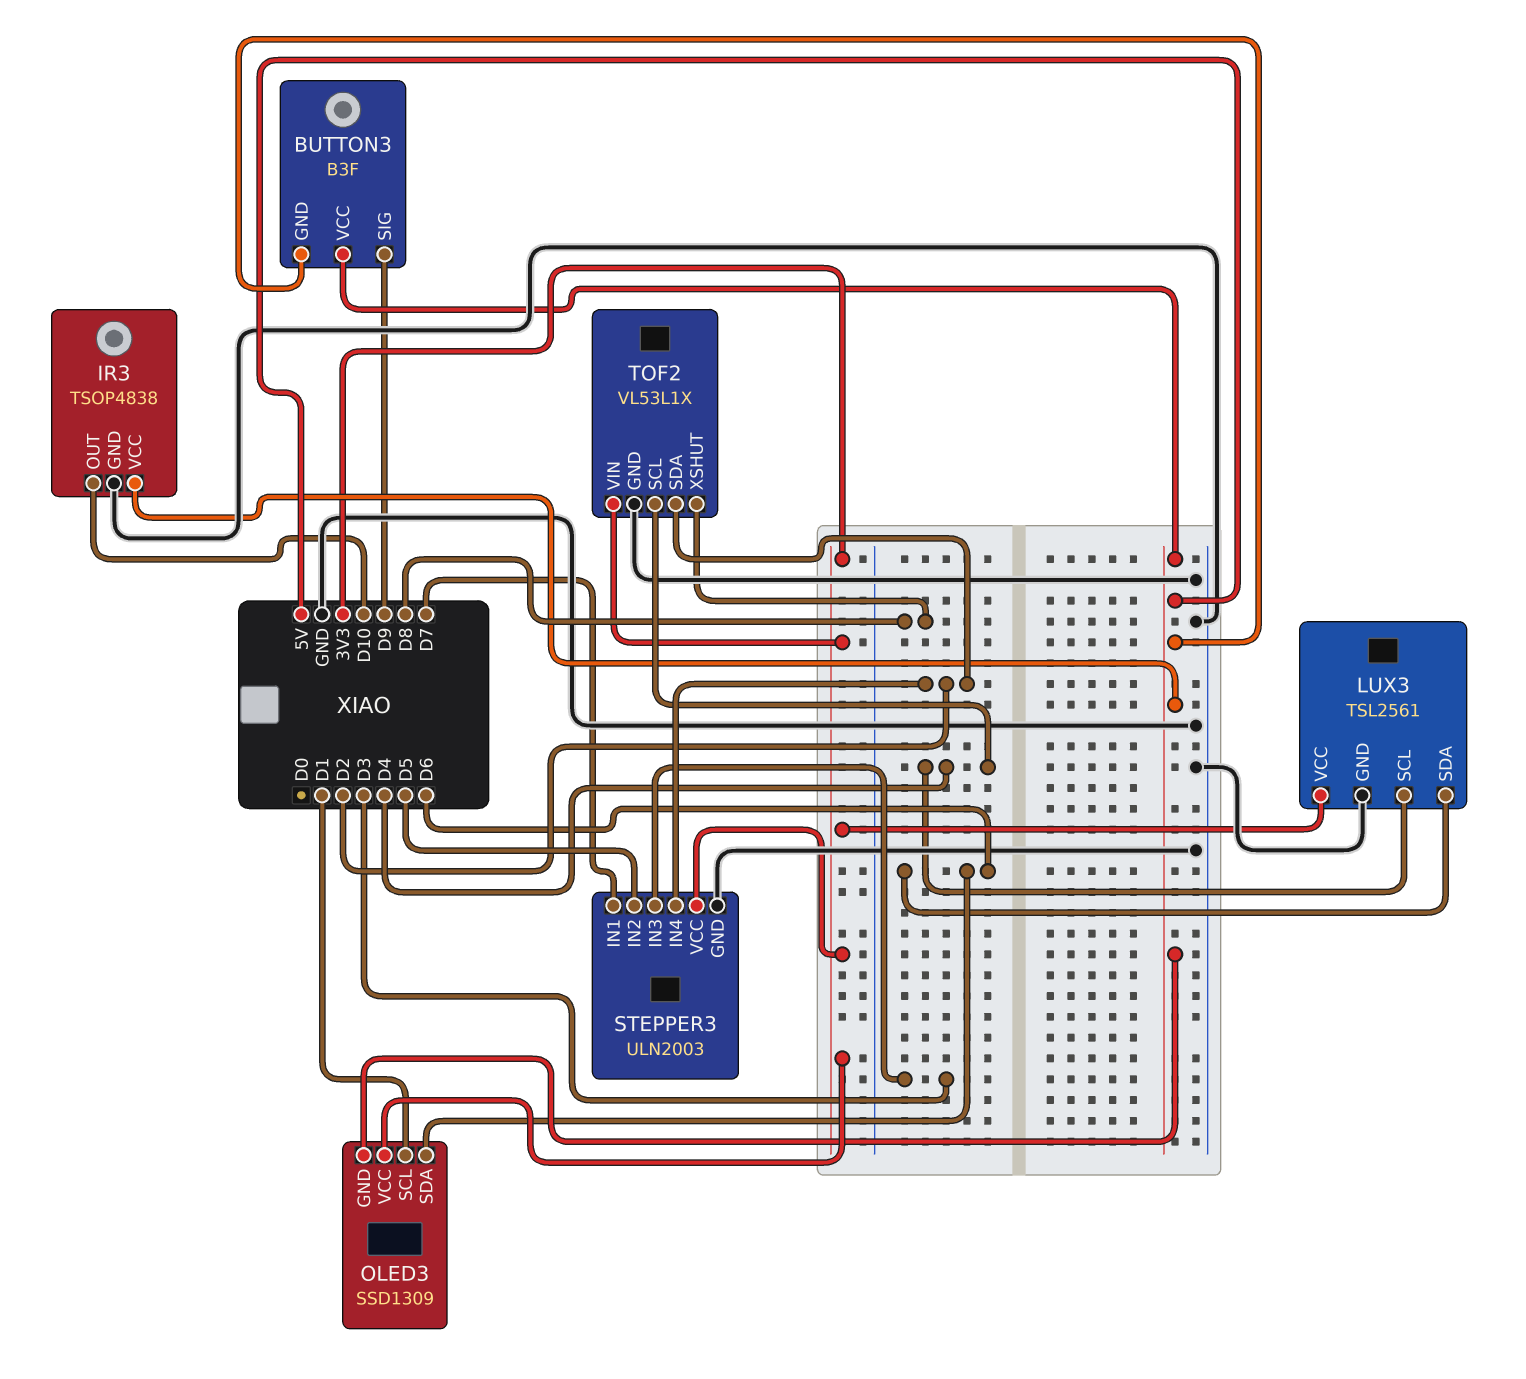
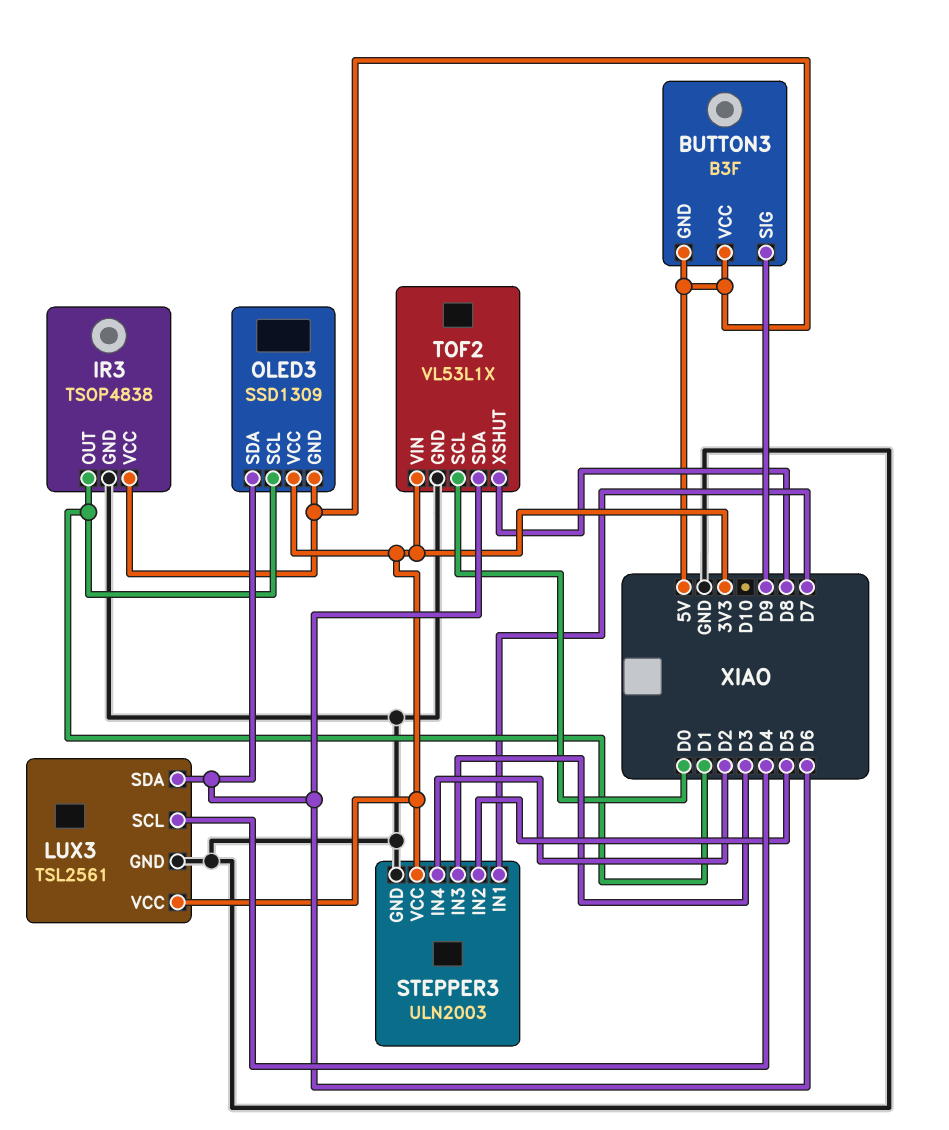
IR3 pin OUT: D10 -> D1
TOF2 pin SCL: D4 -> D0
TOF2 pin SDA: D2 -> D6

